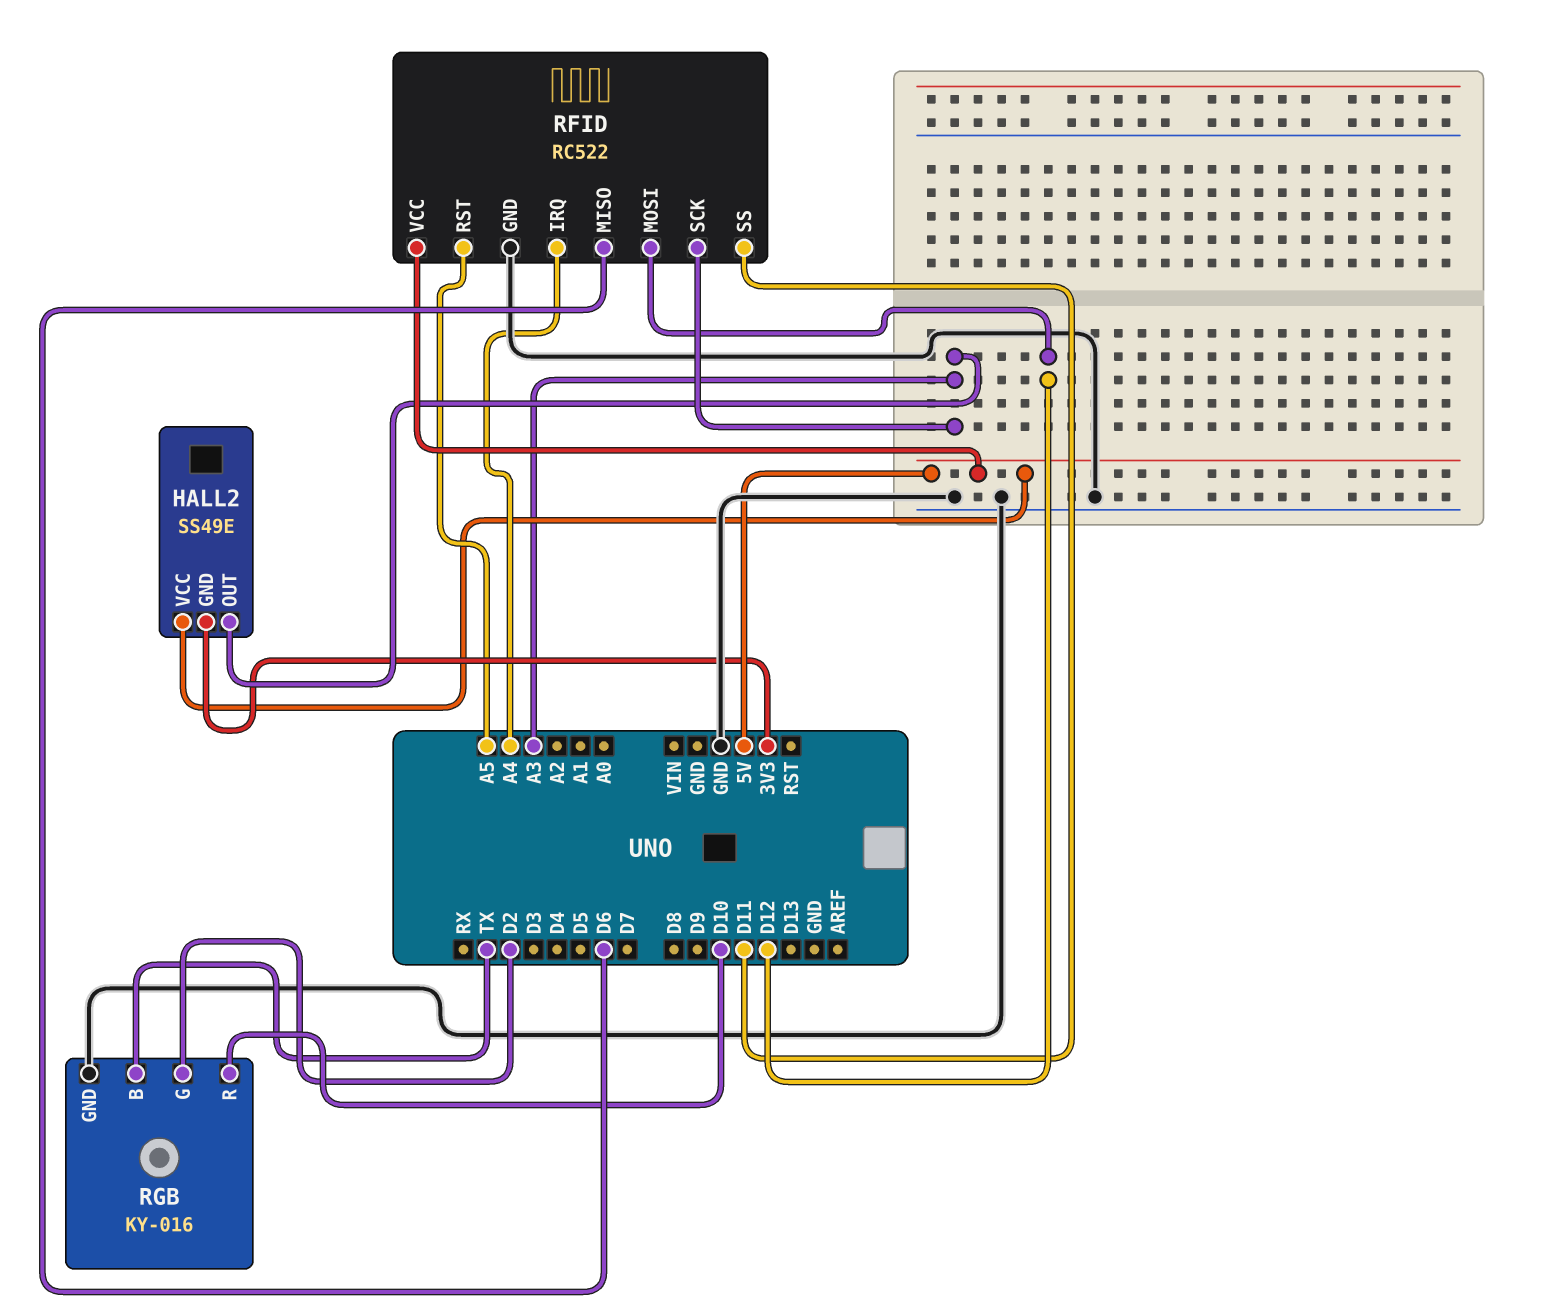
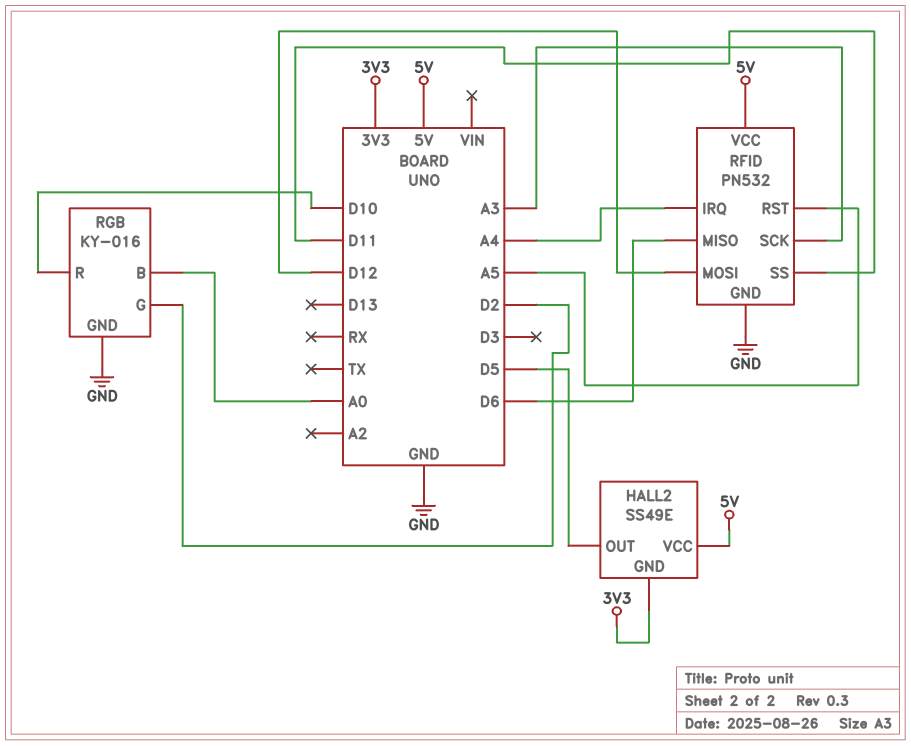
HALL2 pin OUT: A3 -> D5
RFID: RC522 -> PN532
RGB pin B: TX -> A0

